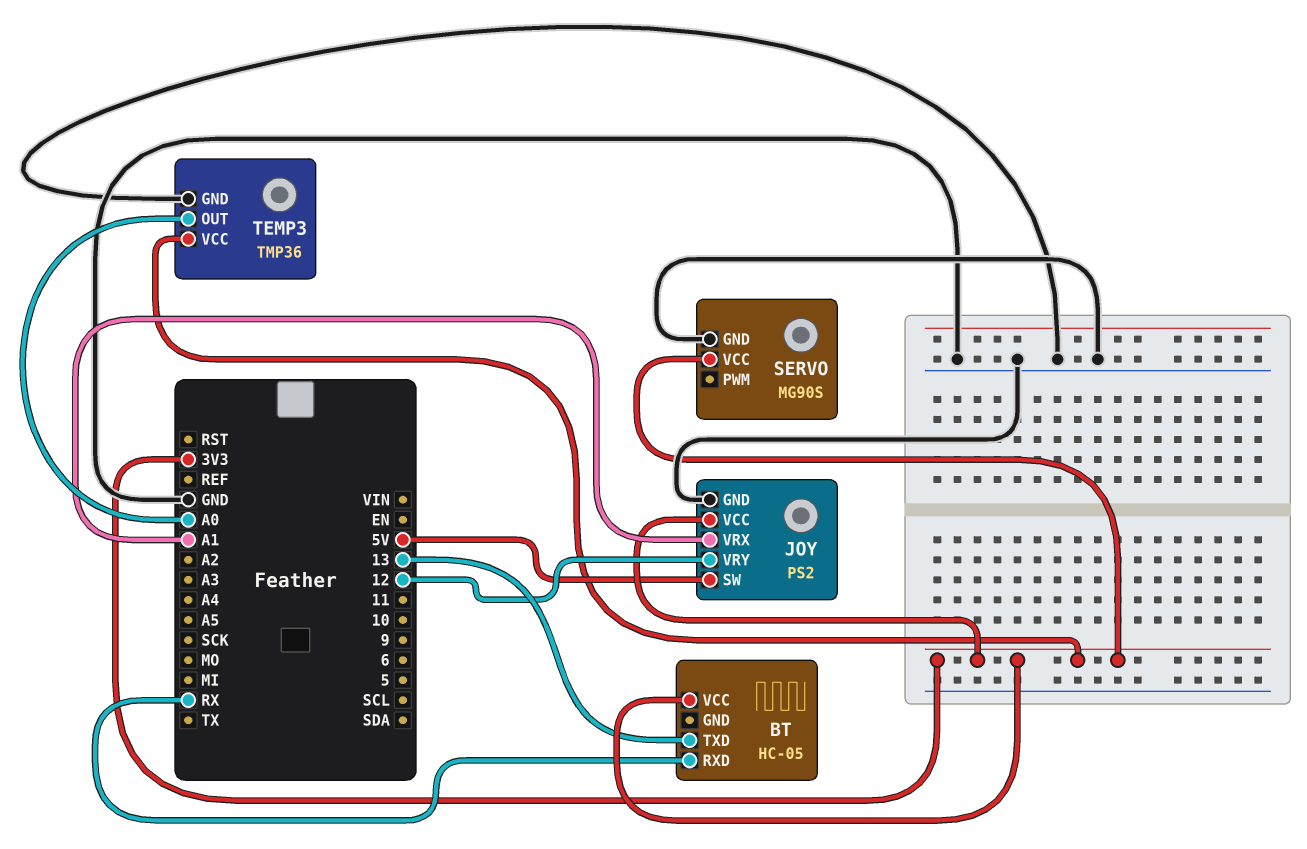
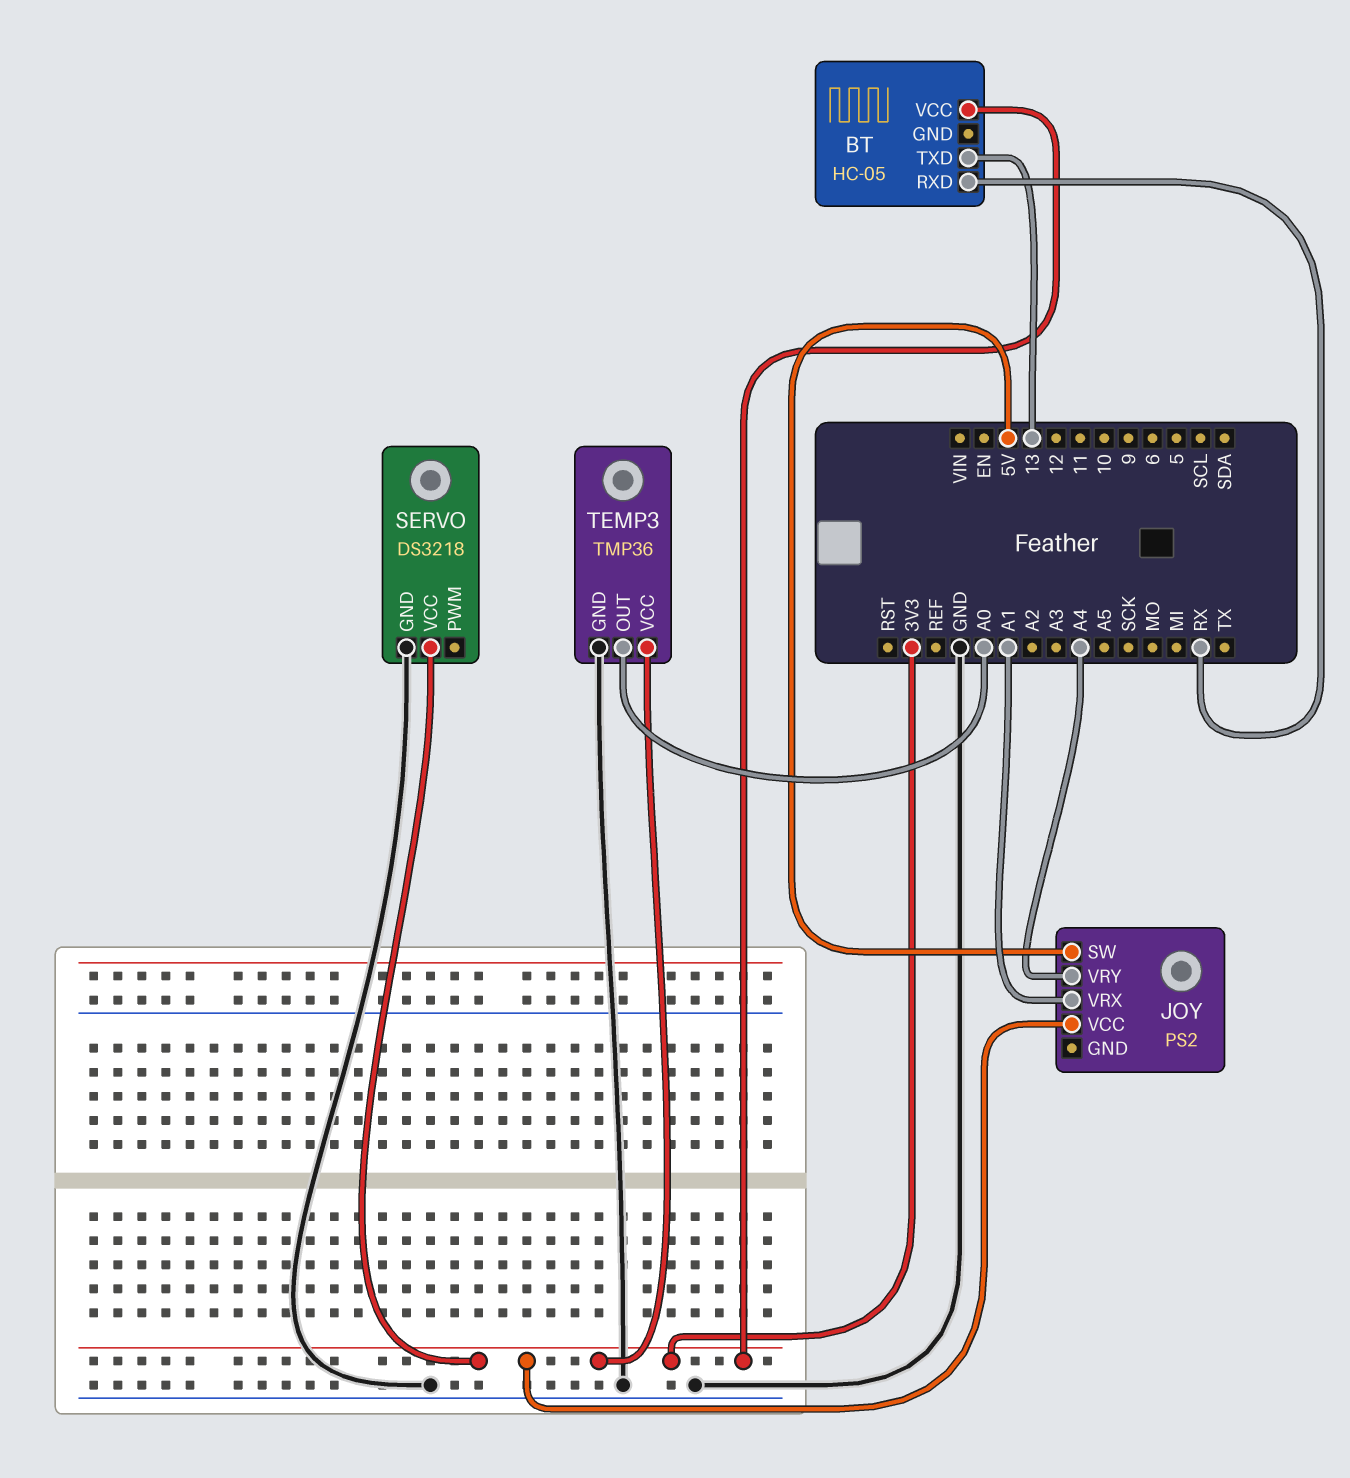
JOY pin GND: GND -> none
JOY pin VRY: 12 -> A4
SERVO: MG90S -> DS3218

